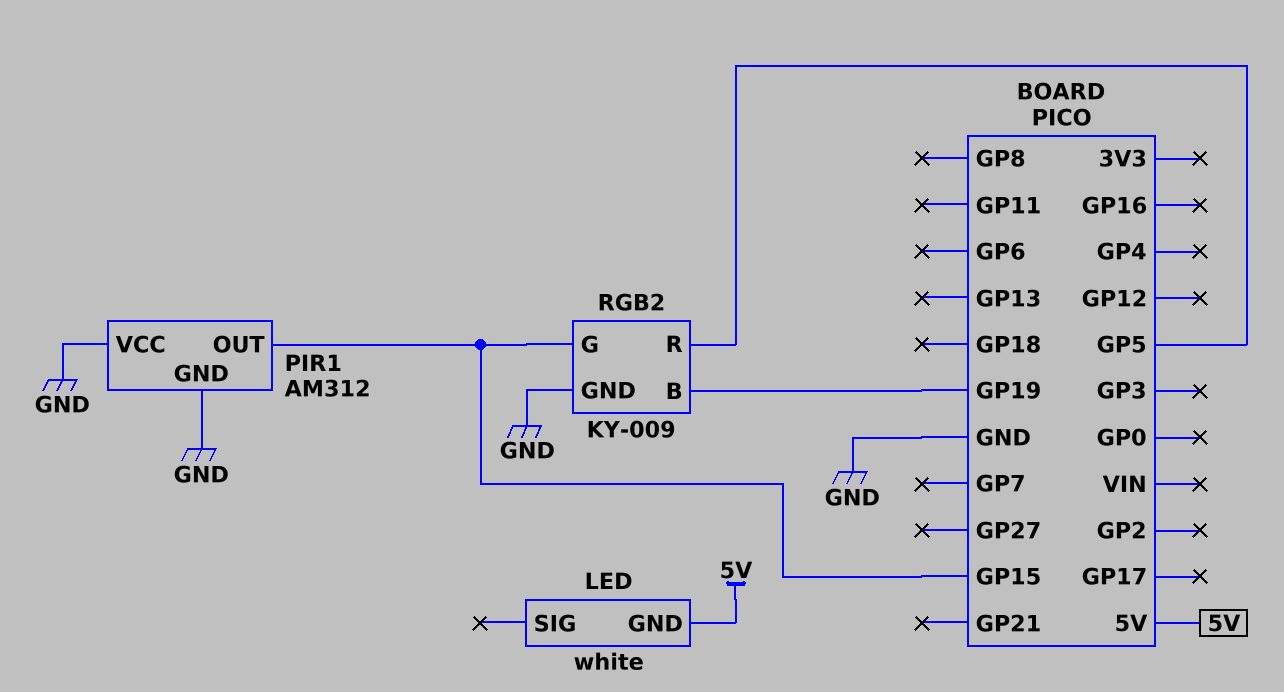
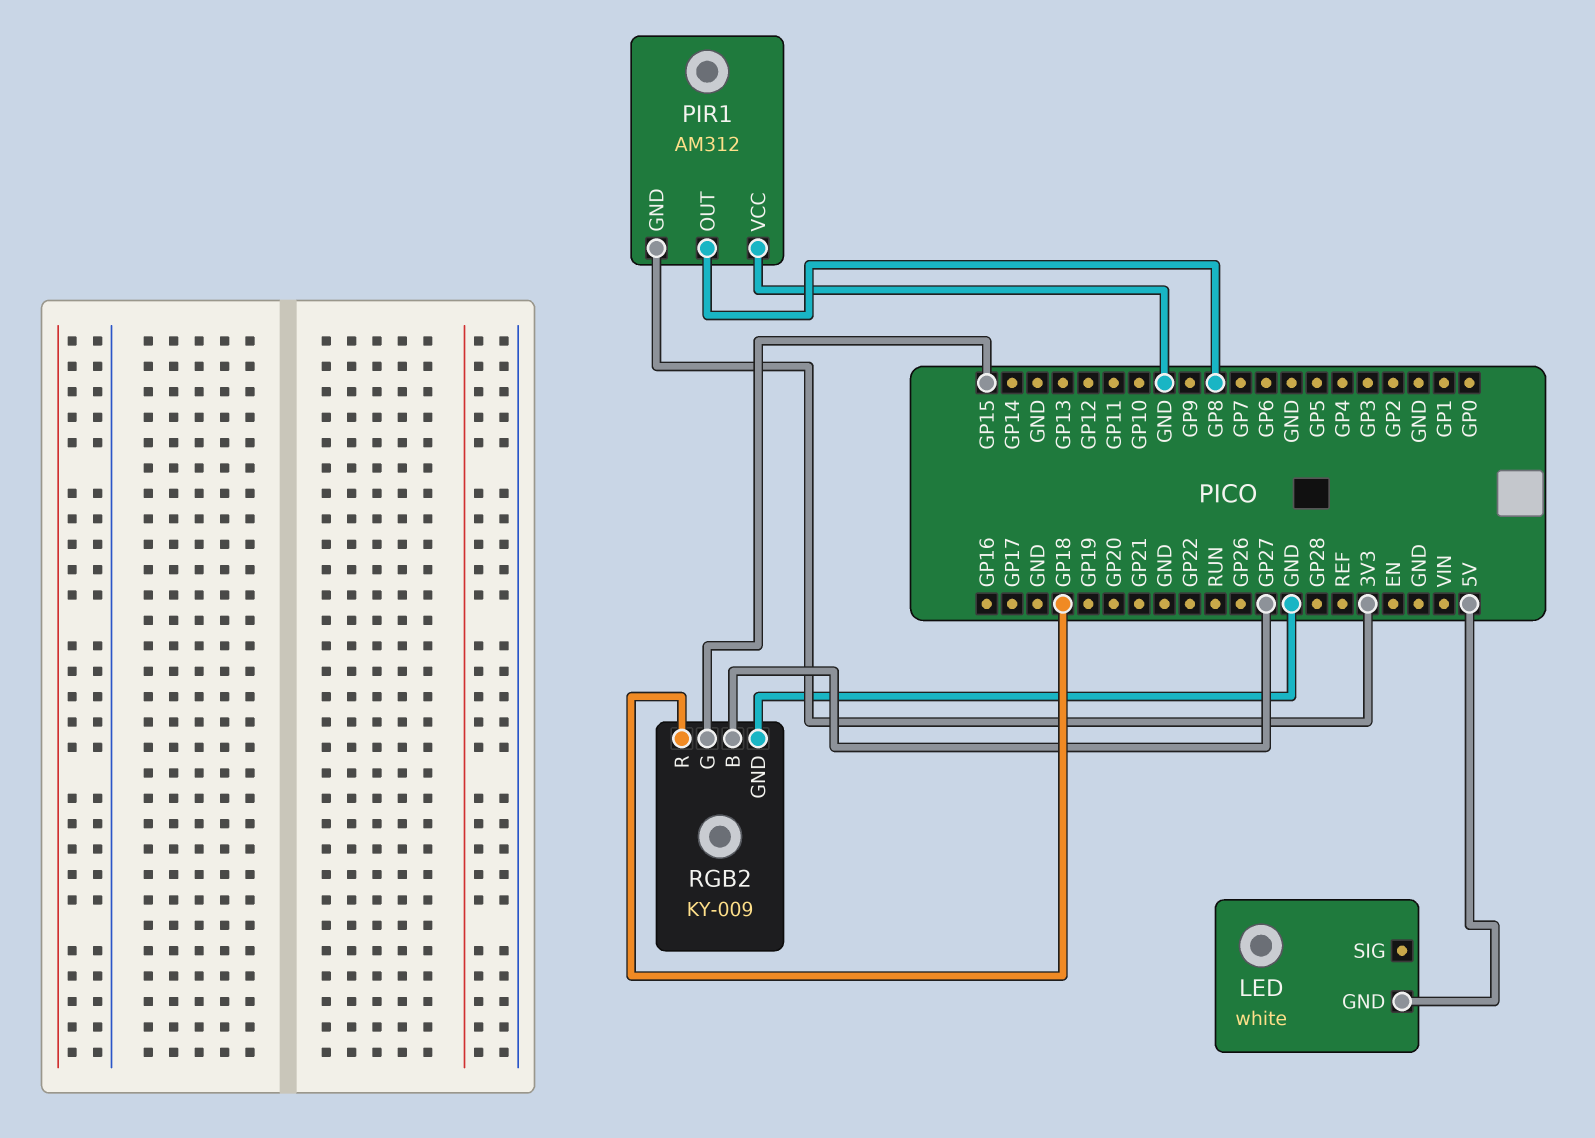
PIR1 pin GND: GND -> 3V3
PIR1 pin OUT: GP15 -> GP8
RGB2 pin B: GP19 -> GP27
RGB2 pin R: GP5 -> GP18

